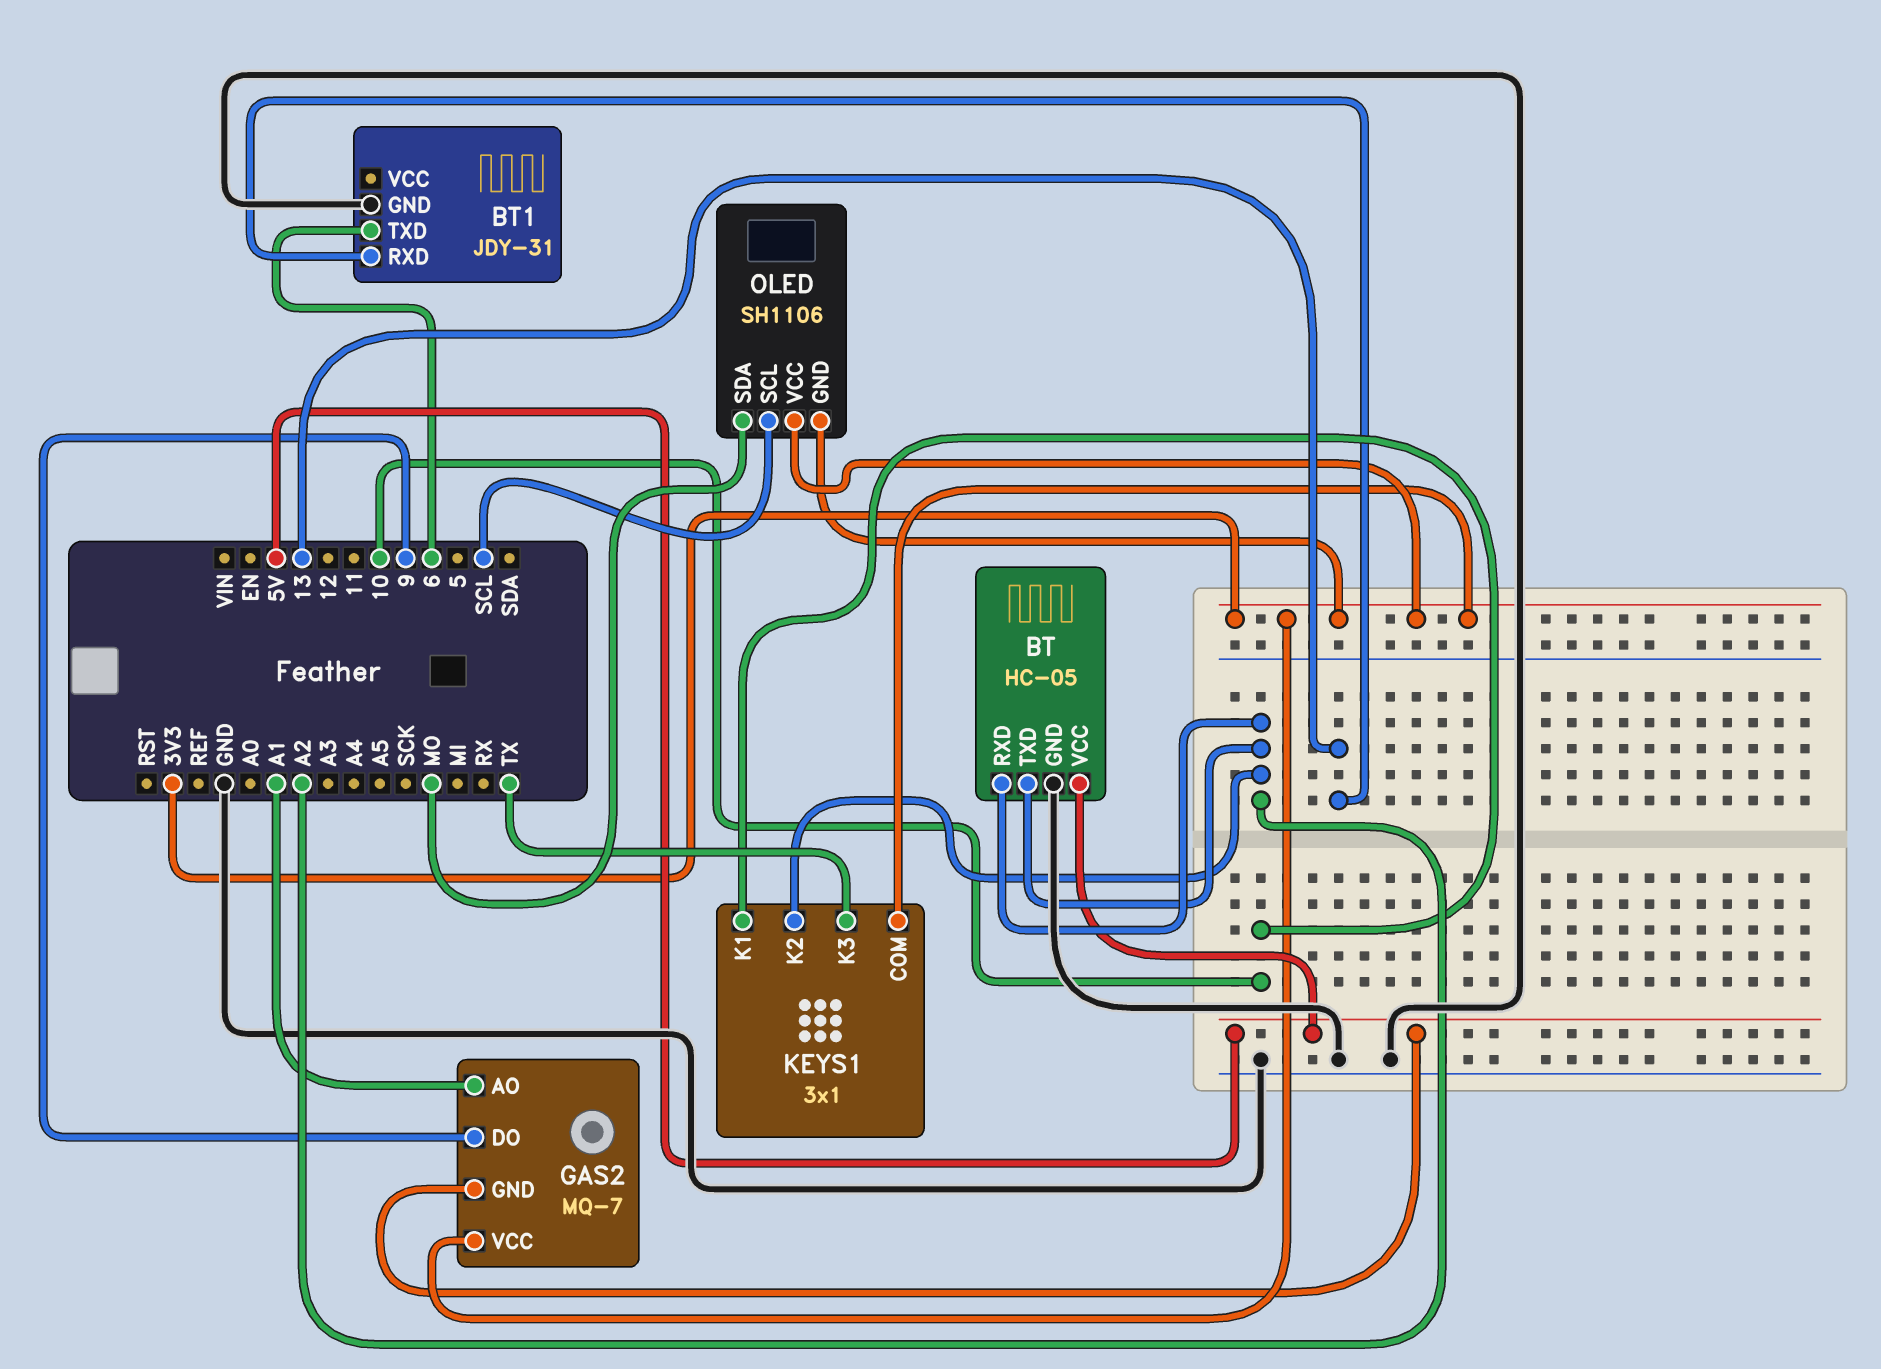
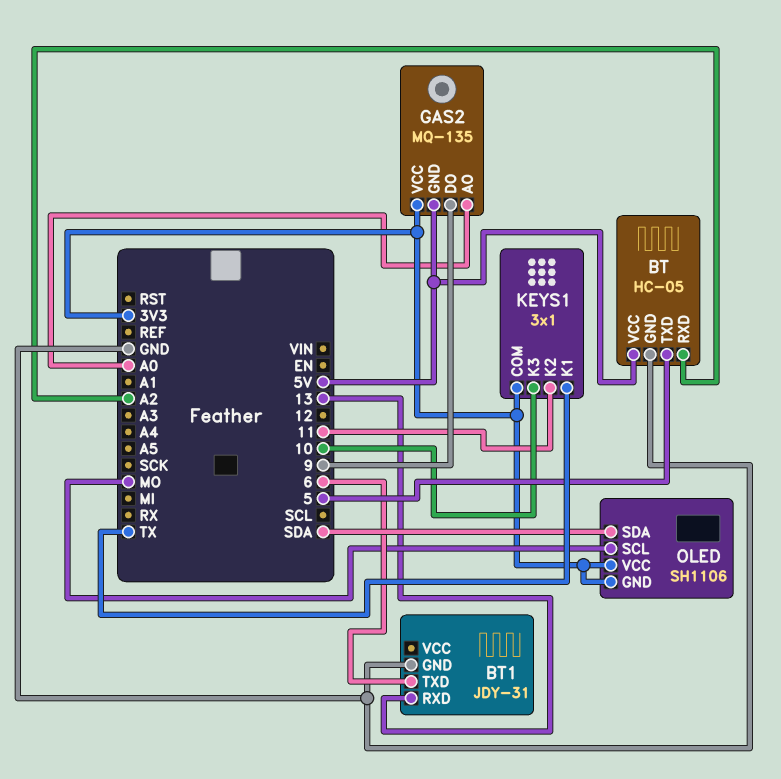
BT pin TXD: A2 -> 5
GAS2: MQ-7 -> MQ-135
GAS2 pin AO: A1 -> A0
KEYS1 pin K1: 10 -> TX
KEYS1 pin K2: A2 -> 11
KEYS1 pin K3: TX -> 10
OLED pin SCL: SCL -> MO
OLED pin SDA: MO -> SDA

